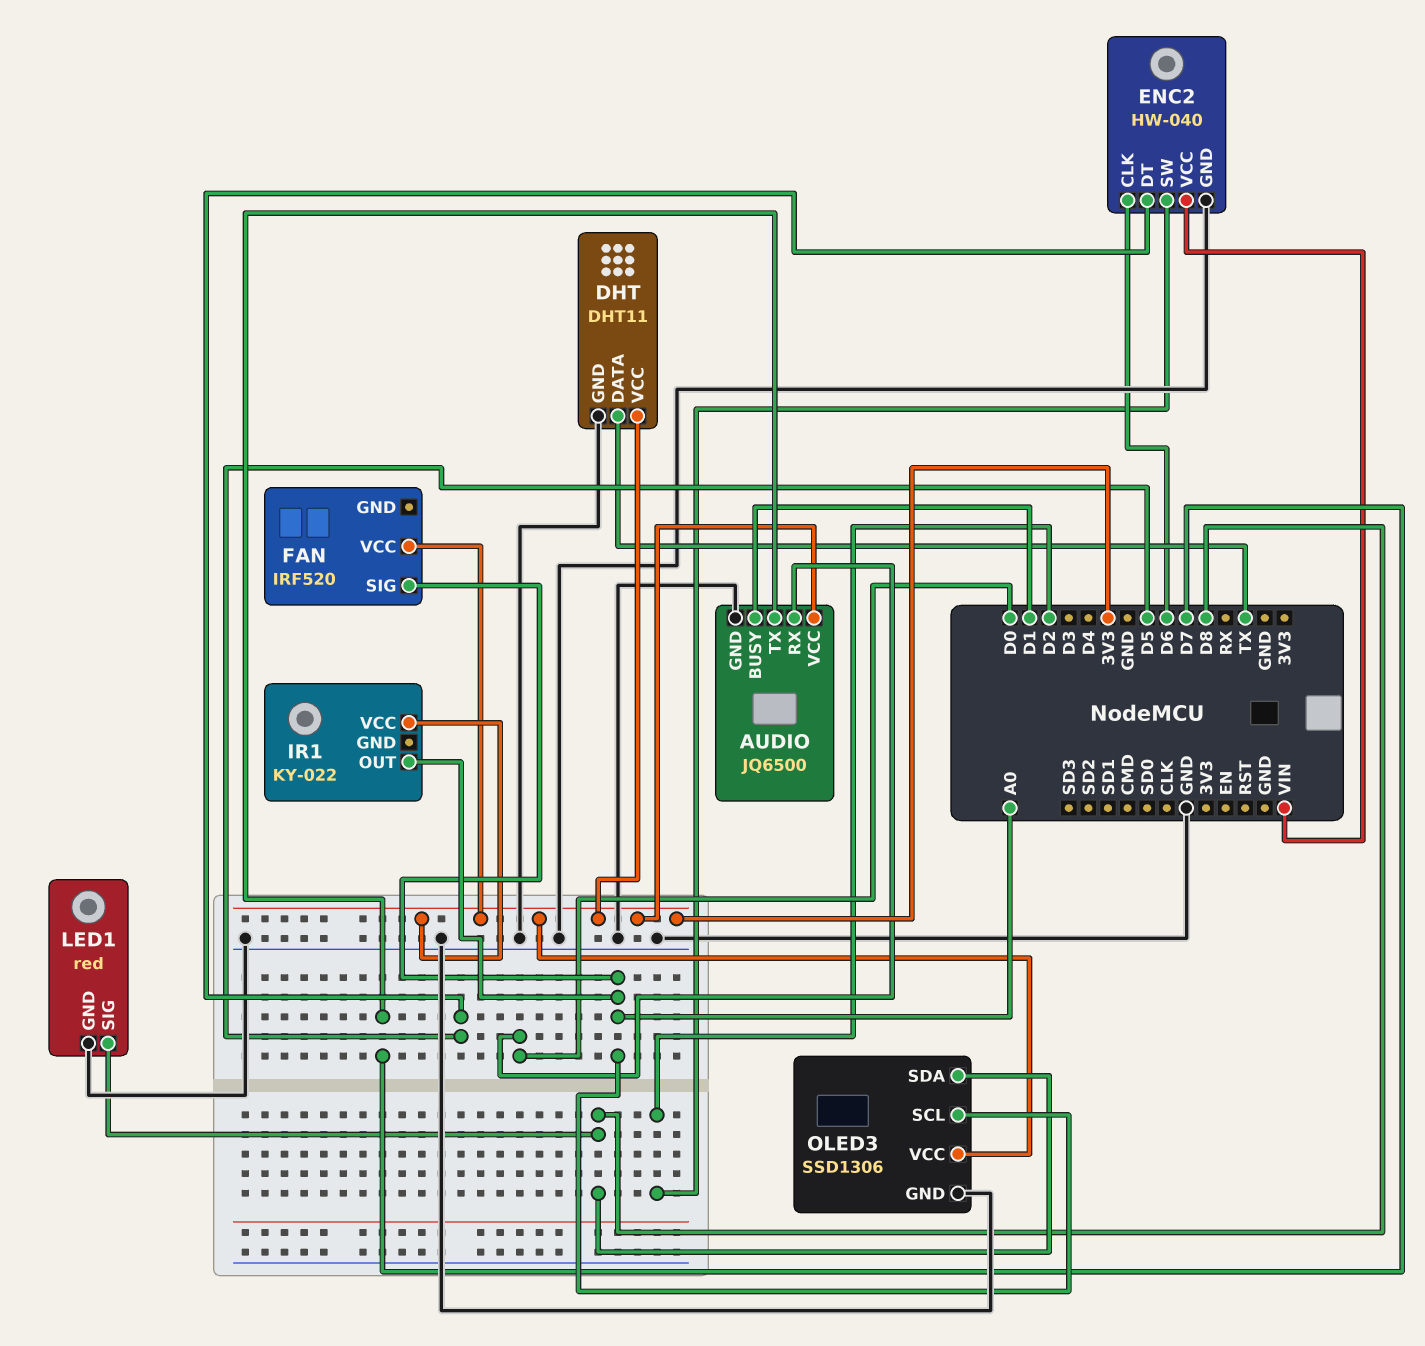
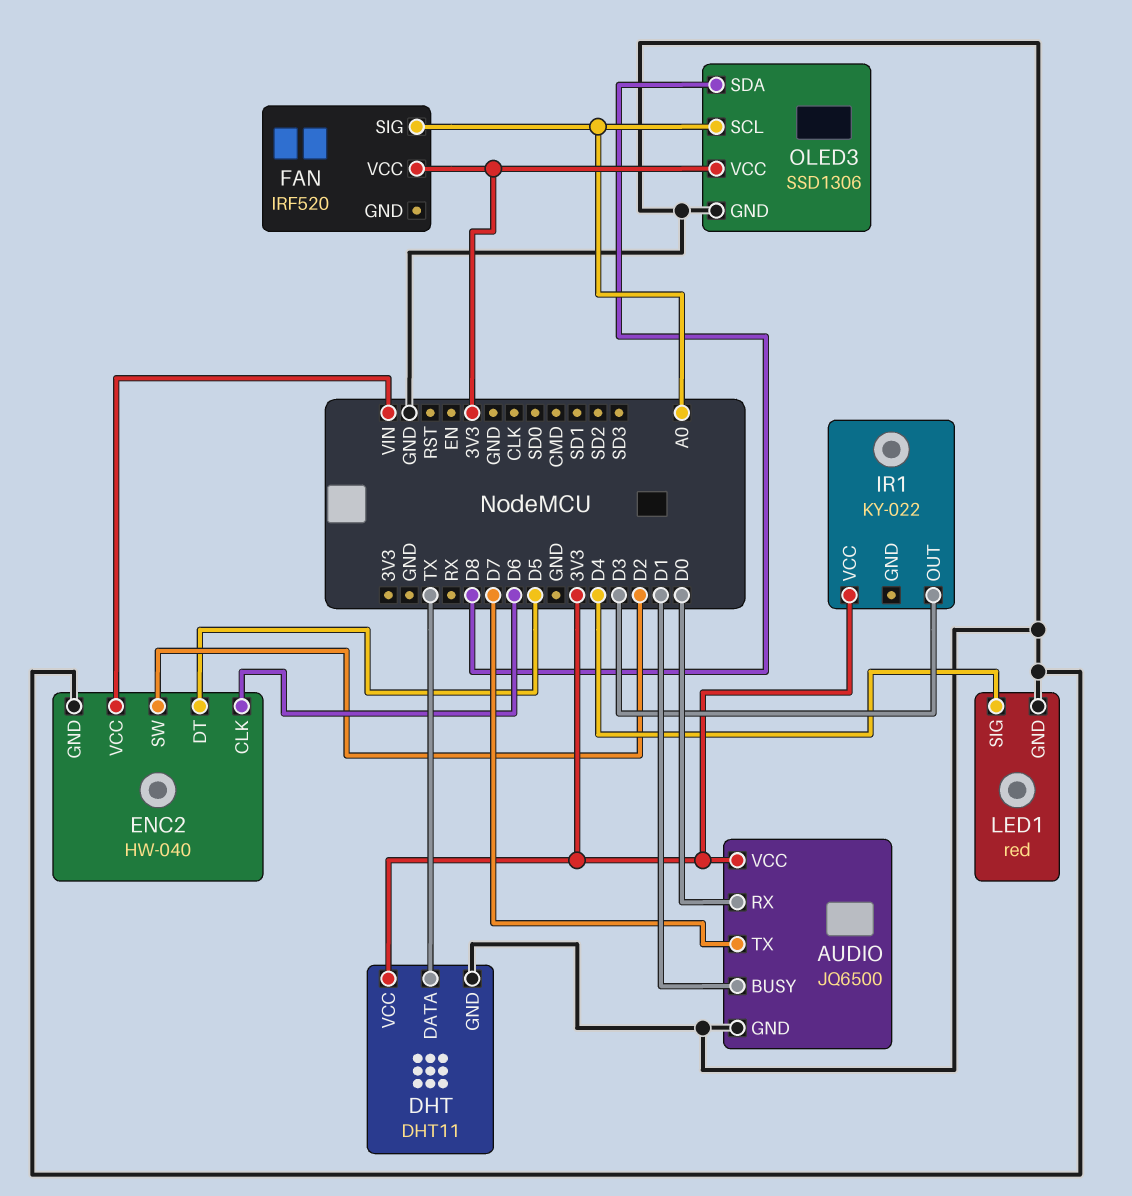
IR1 pin OUT: A0 -> D3
LED1 pin SIG: D8 -> D4

